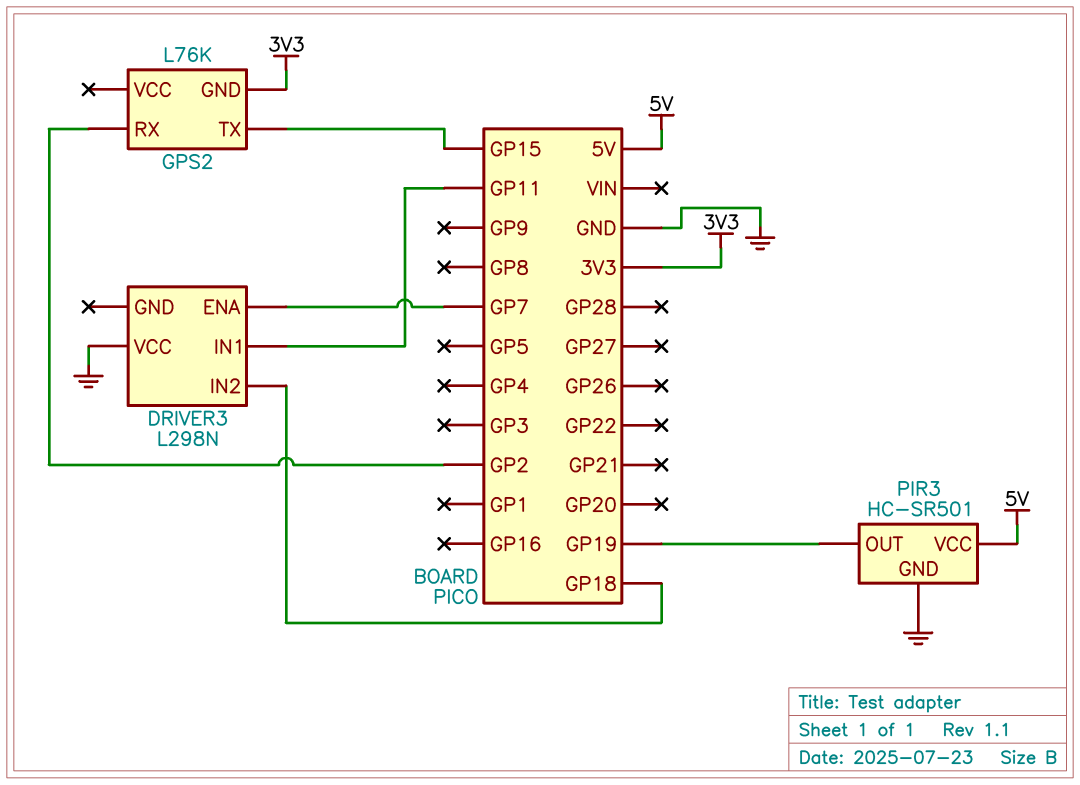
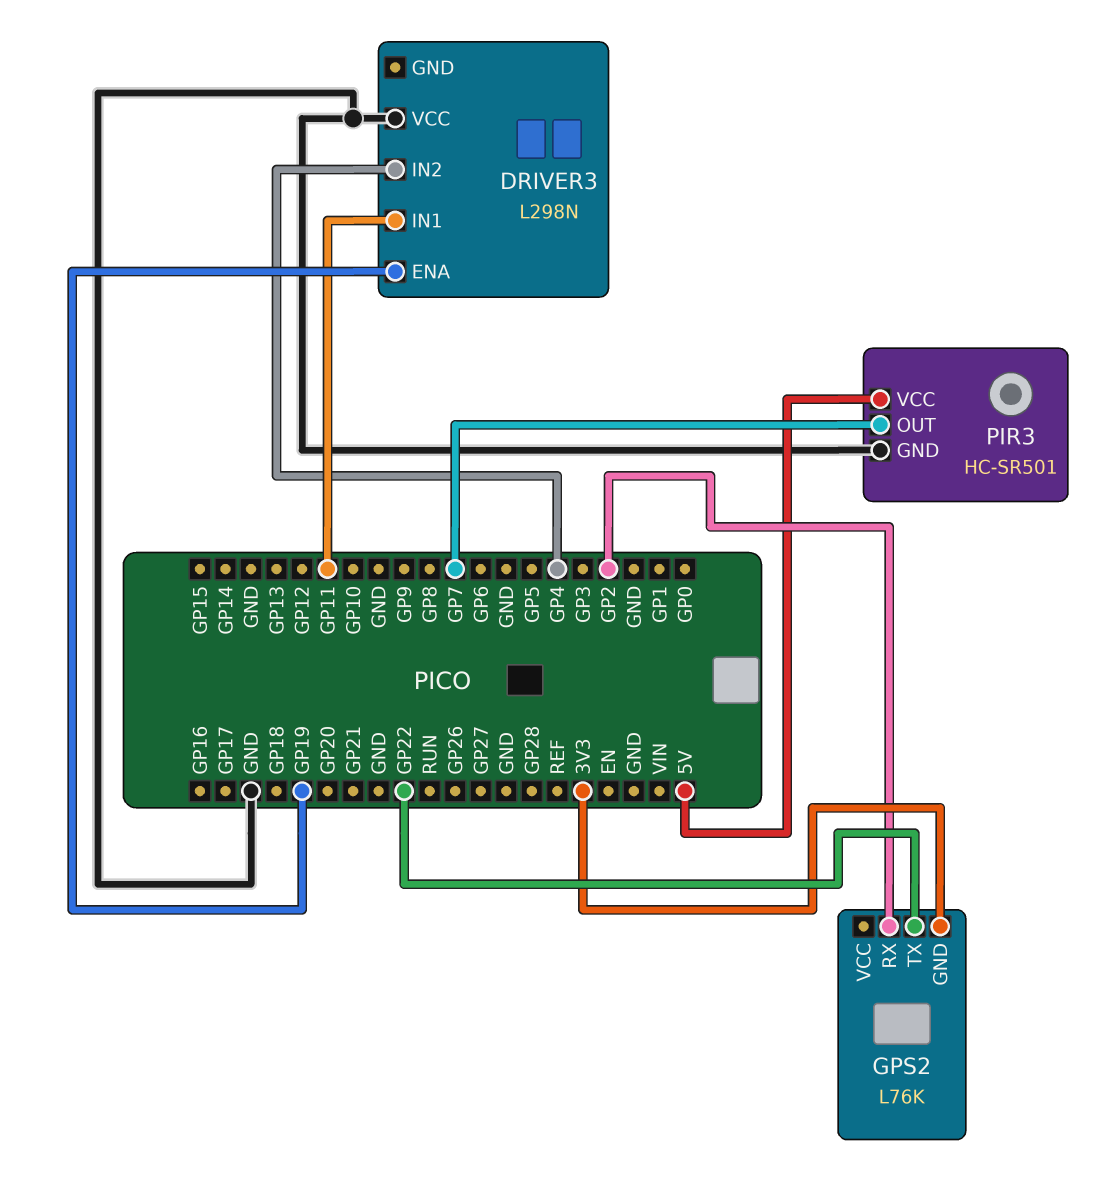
DRIVER3 pin ENA: GP7 -> GP19
DRIVER3 pin IN2: GP18 -> GP4
GPS2 pin TX: GP15 -> GP22
PIR3 pin OUT: GP19 -> GP7

